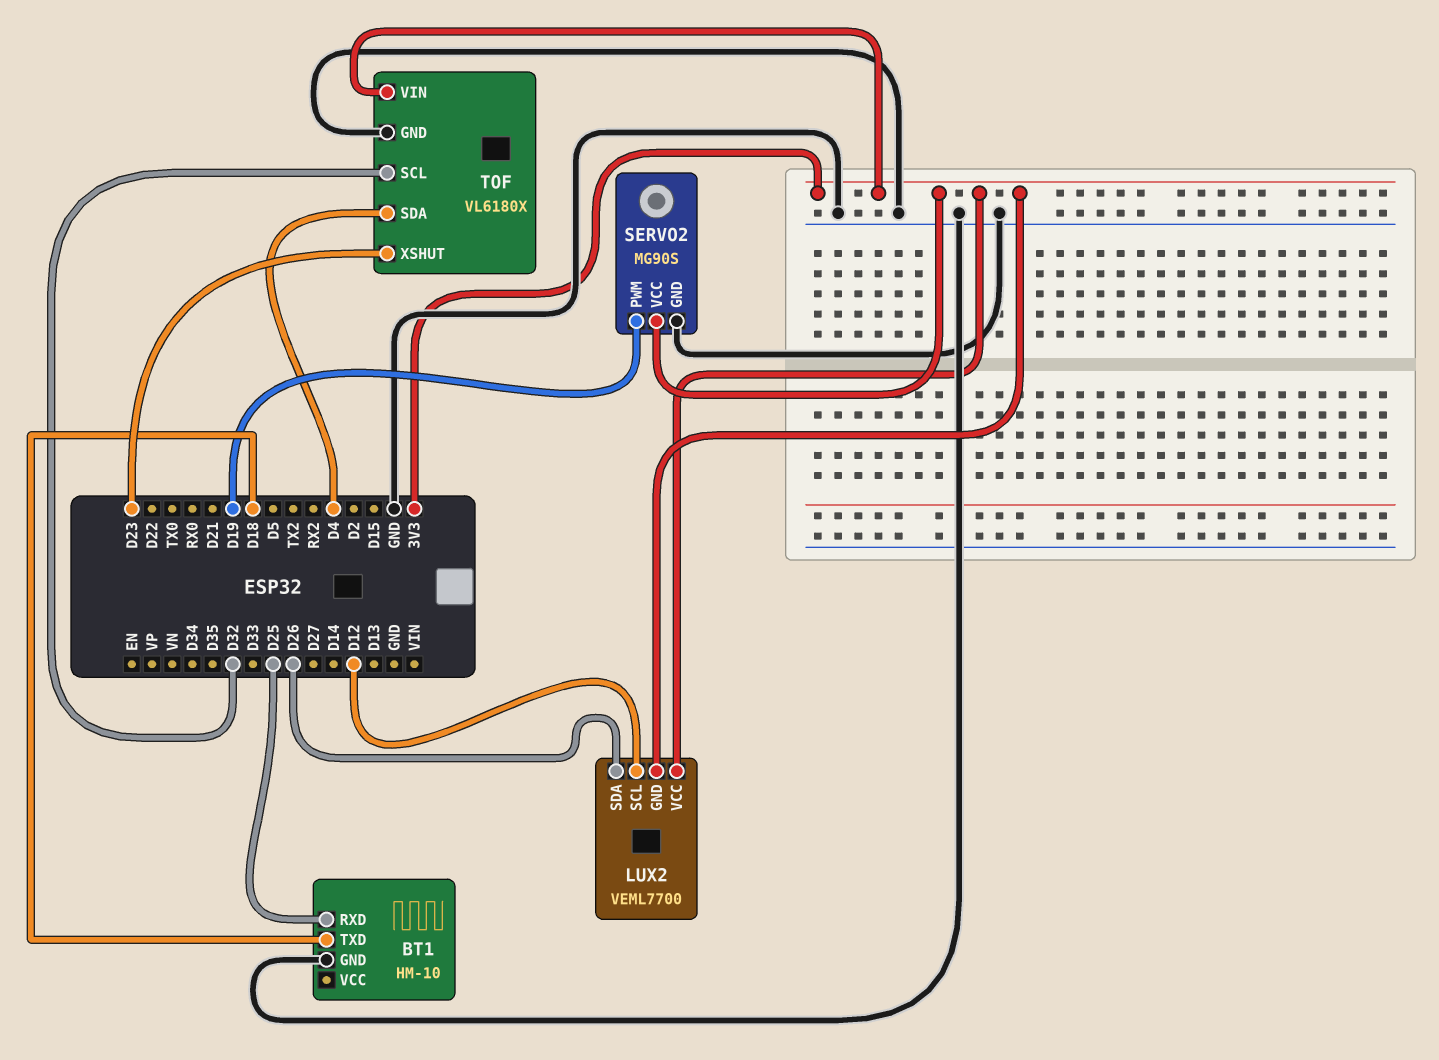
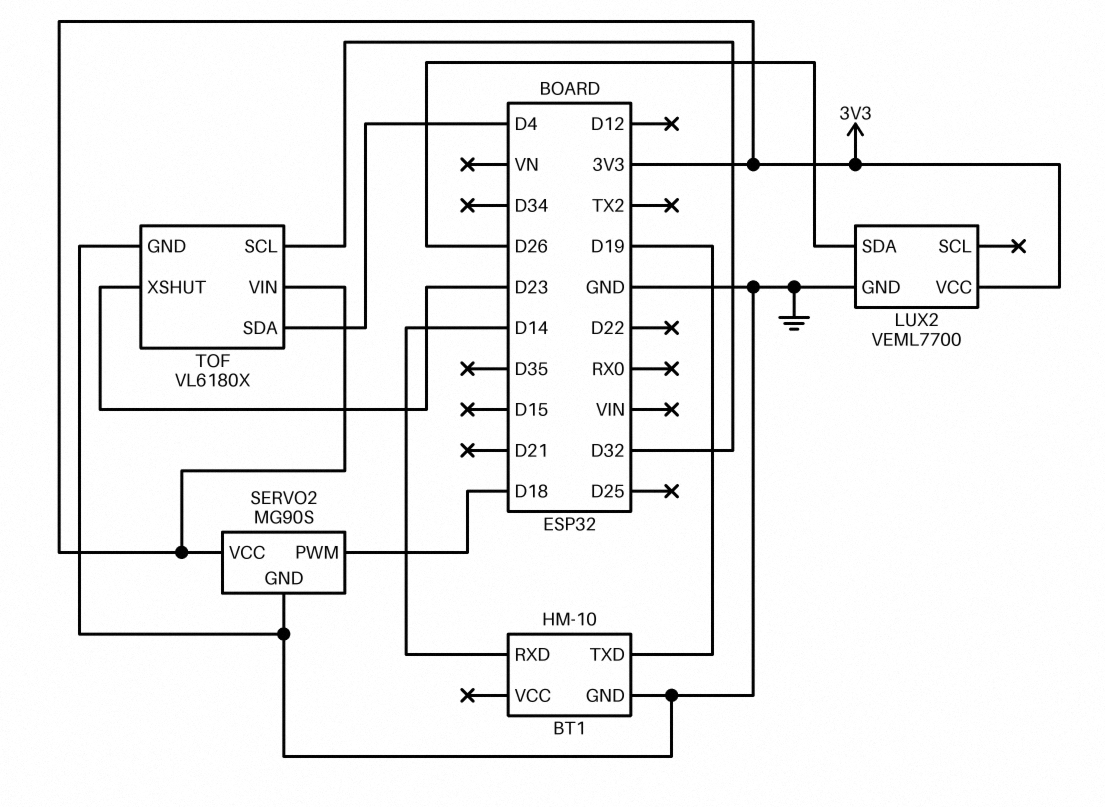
BT1 pin RXD: D25 -> D14
BT1 pin TXD: D18 -> D19
LUX2 pin GND: 3V3 -> GND
LUX2 pin SCL: D12 -> none
SERVO2 pin PWM: D19 -> D18

